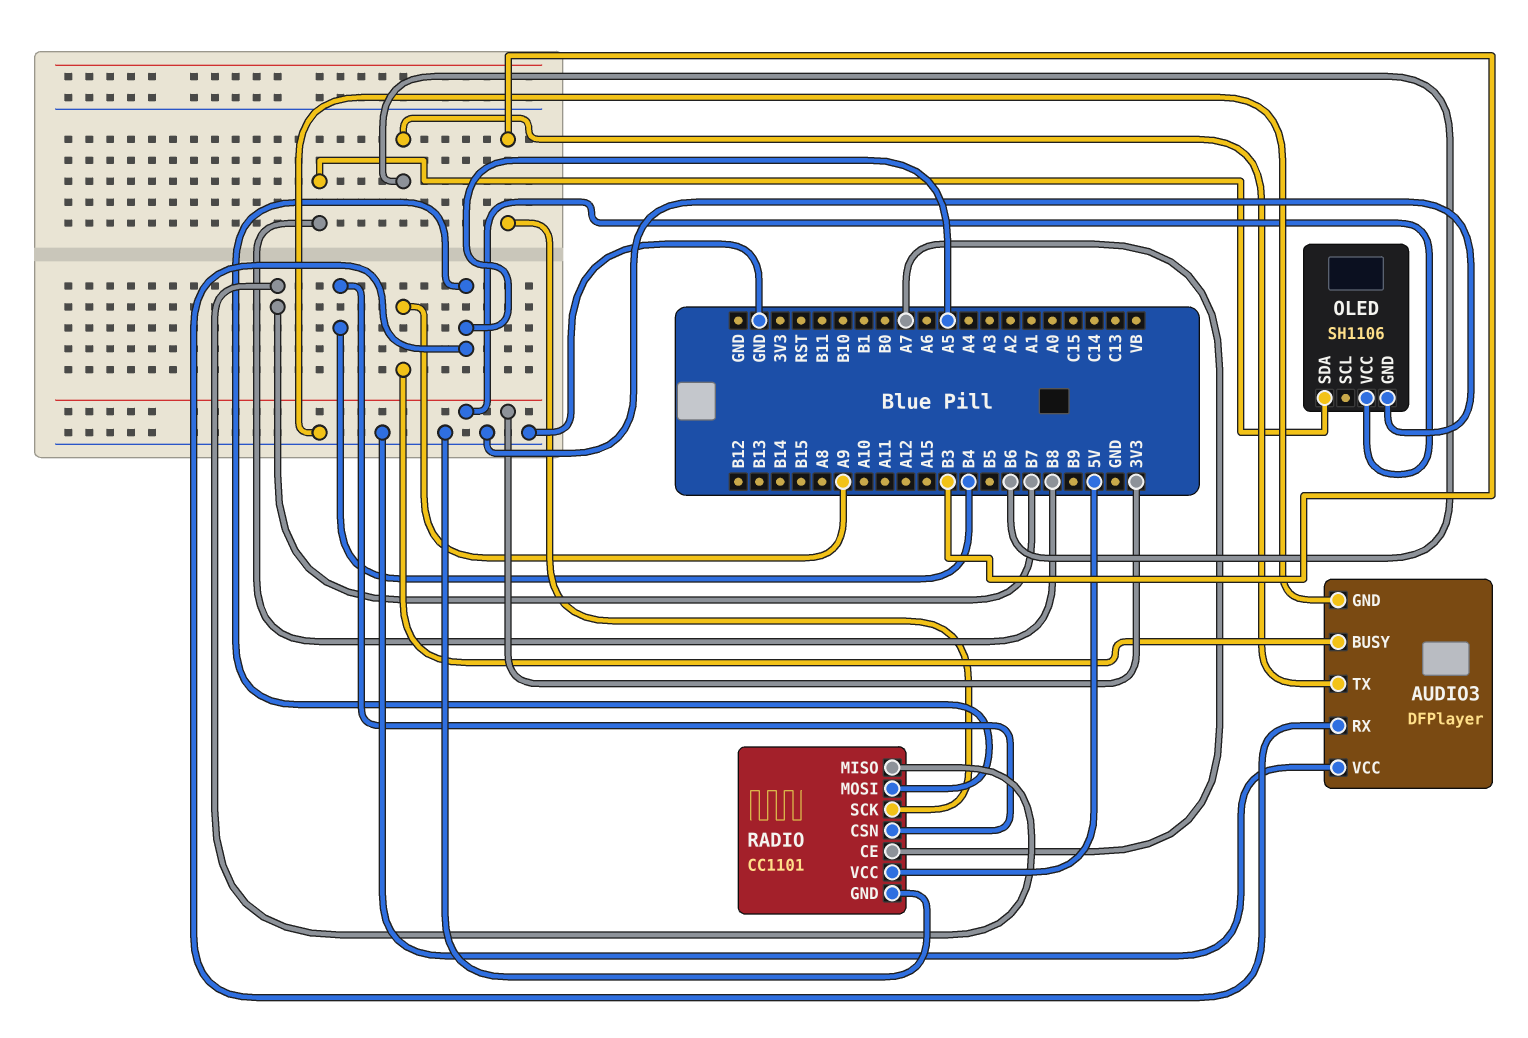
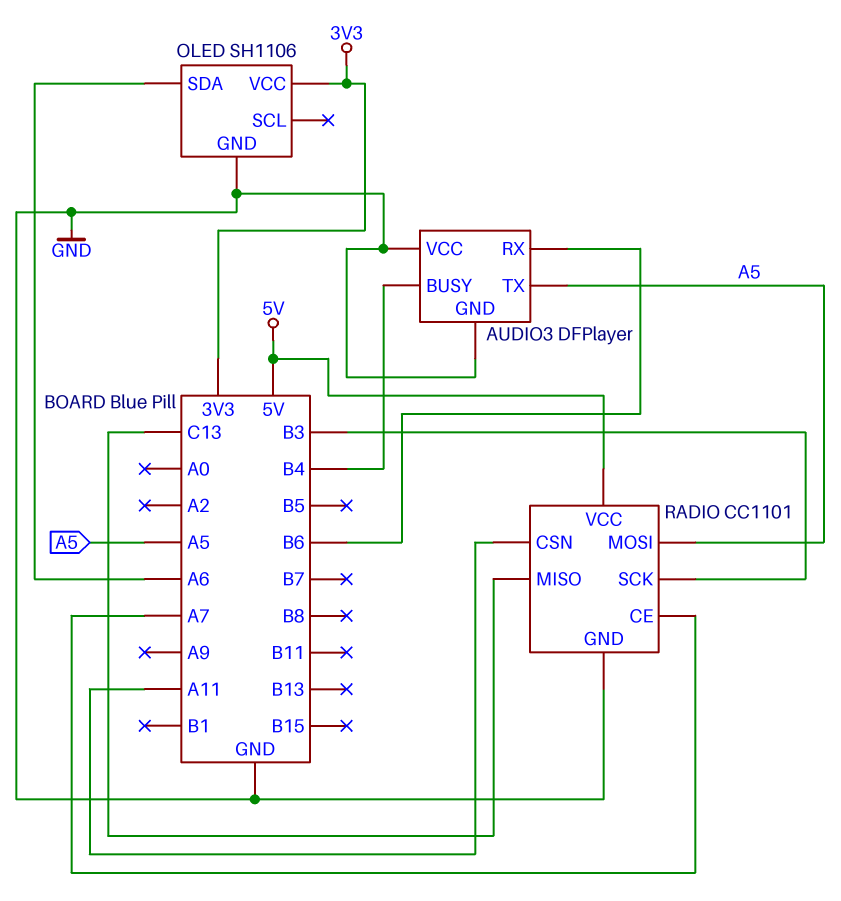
AUDIO3 pin BUSY: A9 -> B4
AUDIO3 pin RX: A5 -> B6
AUDIO3 pin TX: B6 -> A5
OLED pin SDA: B8 -> A6
RADIO pin CSN: B4 -> A11
RADIO pin MISO: B7 -> C13

